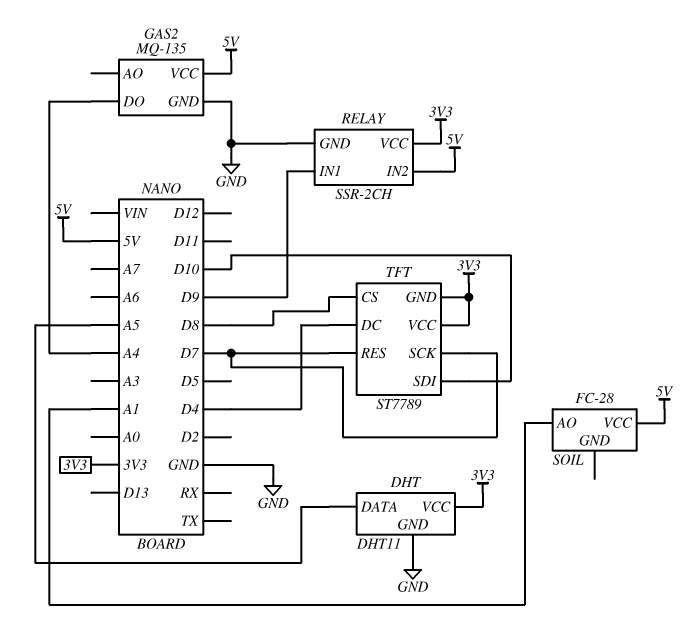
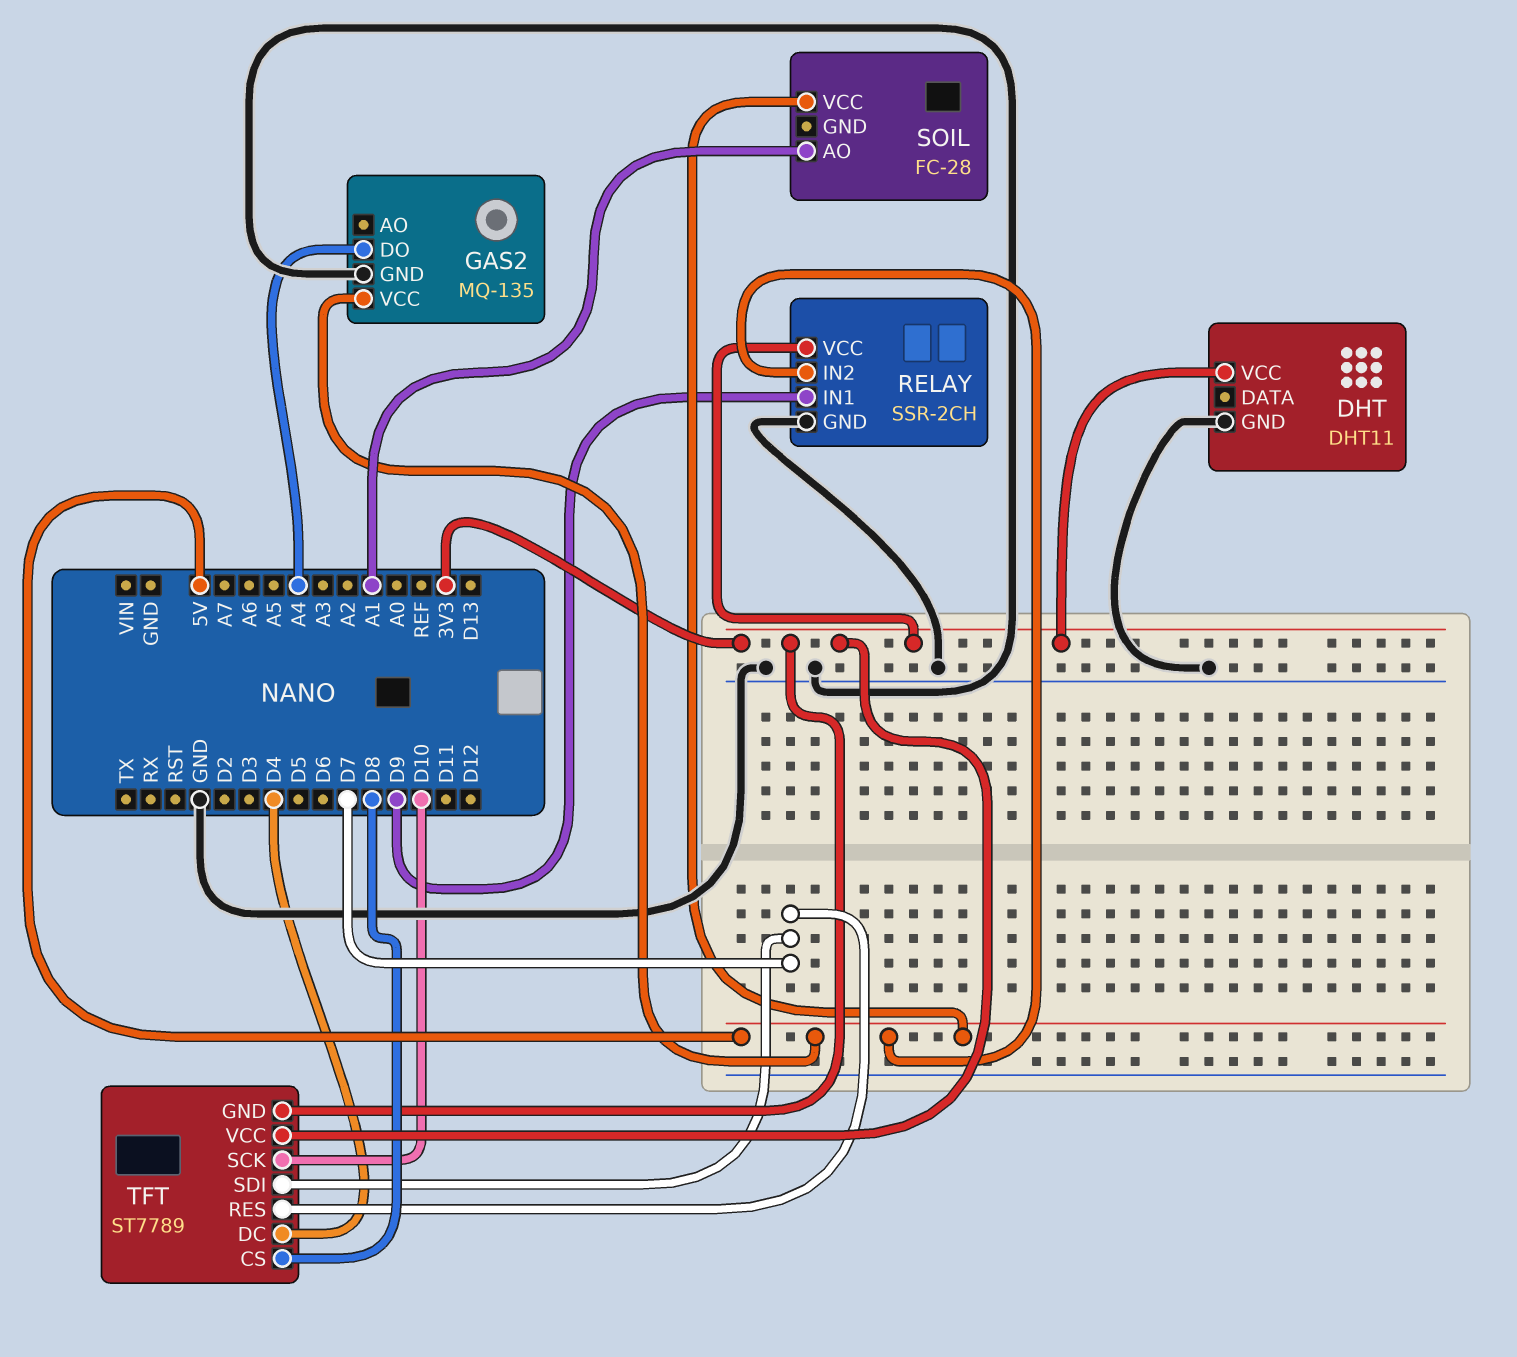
DHT pin DATA: A5 -> none
TFT pin SCK: D7 -> D10
TFT pin SDI: D10 -> D7

